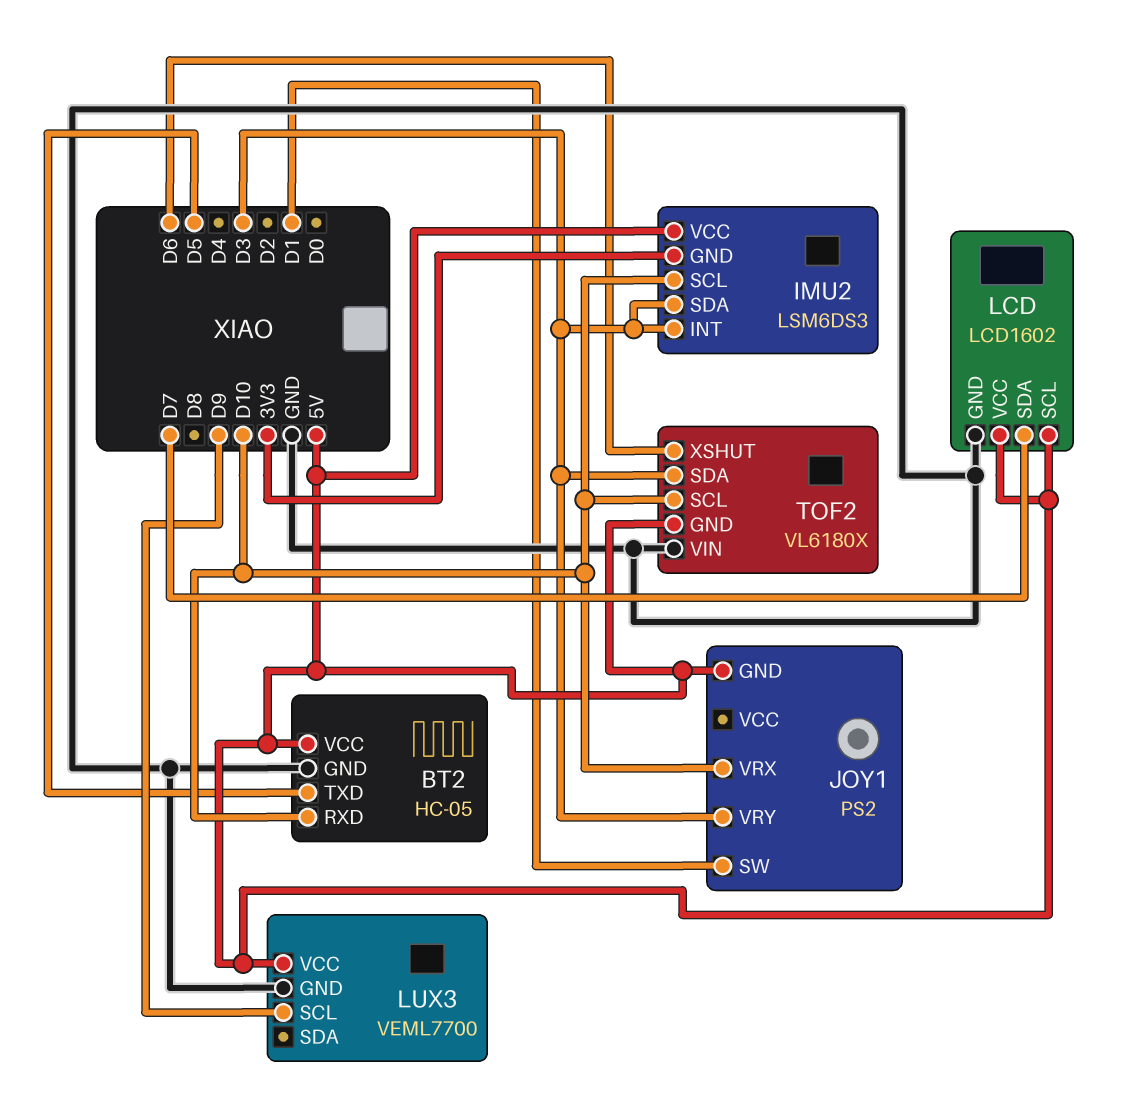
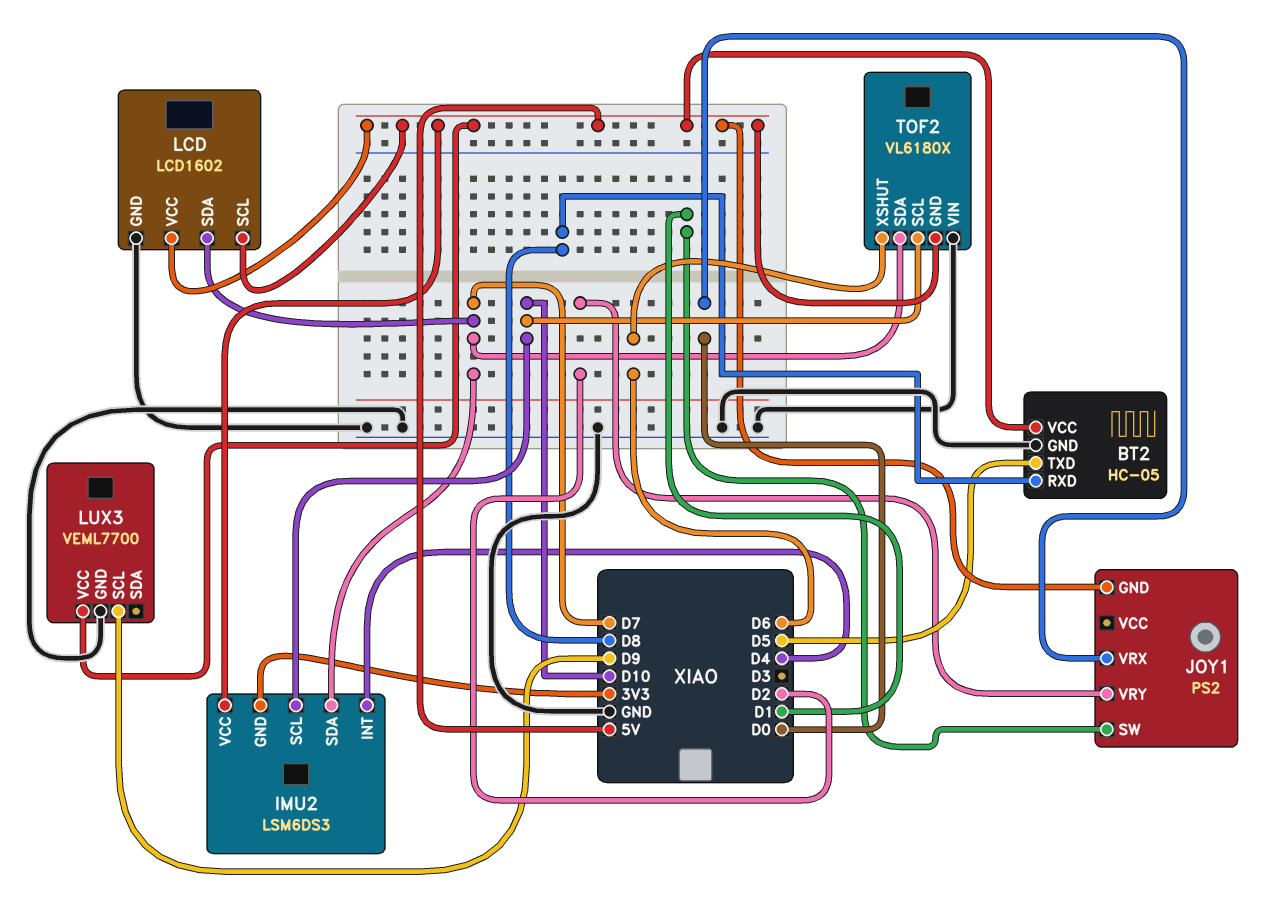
BT2 pin RXD: D10 -> D8
IMU2 pin INT: D3 -> D4
IMU2 pin SDA: D3 -> D7
JOY1 pin VRX: D10 -> D0
JOY1 pin VRY: D3 -> D2
TOF2 pin SDA: D3 -> D7

